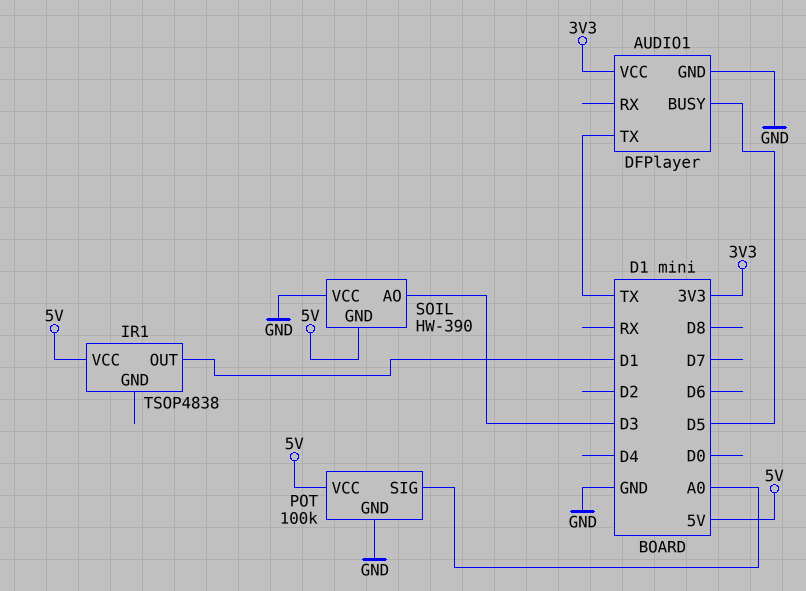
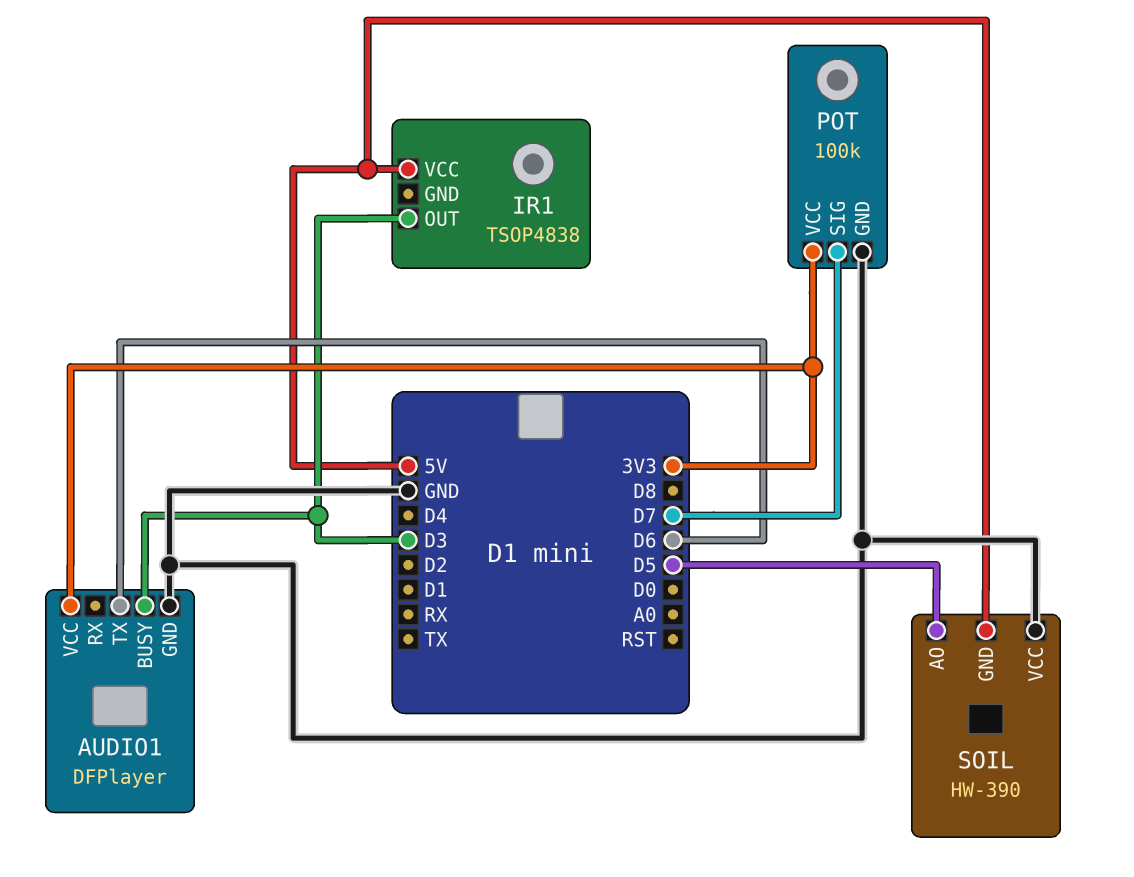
AUDIO1 pin BUSY: D5 -> D3
AUDIO1 pin TX: TX -> D6
IR1 pin OUT: D1 -> D3
POT pin SIG: A0 -> D7
POT pin VCC: 5V -> 3V3
SOIL pin AO: D3 -> D5

